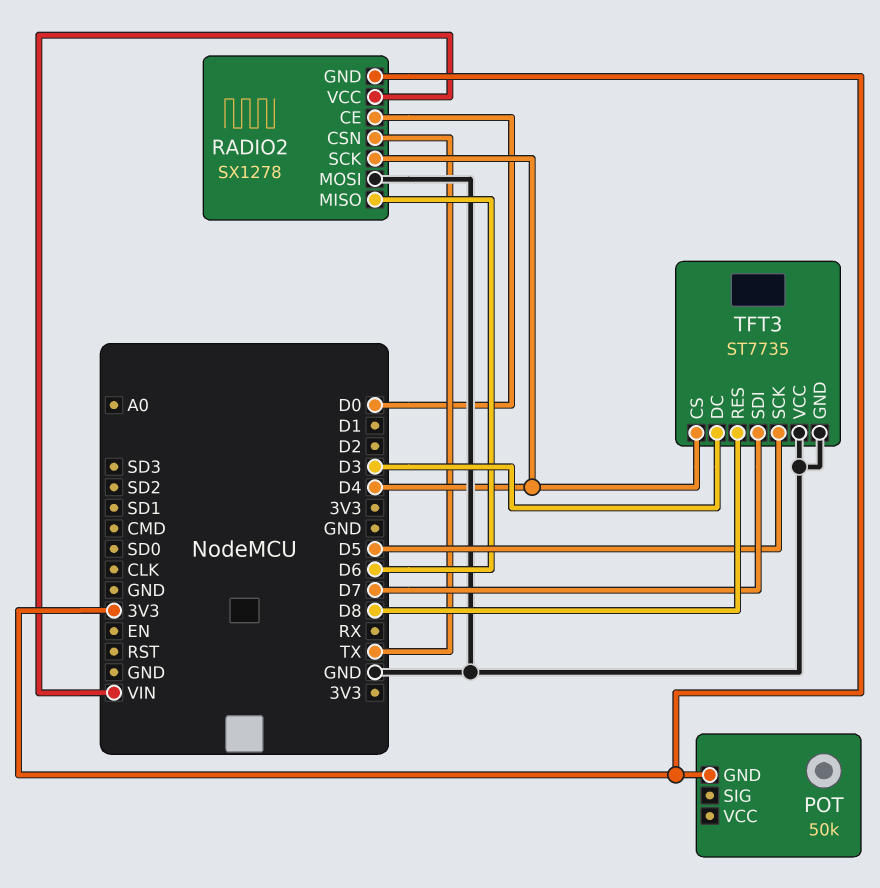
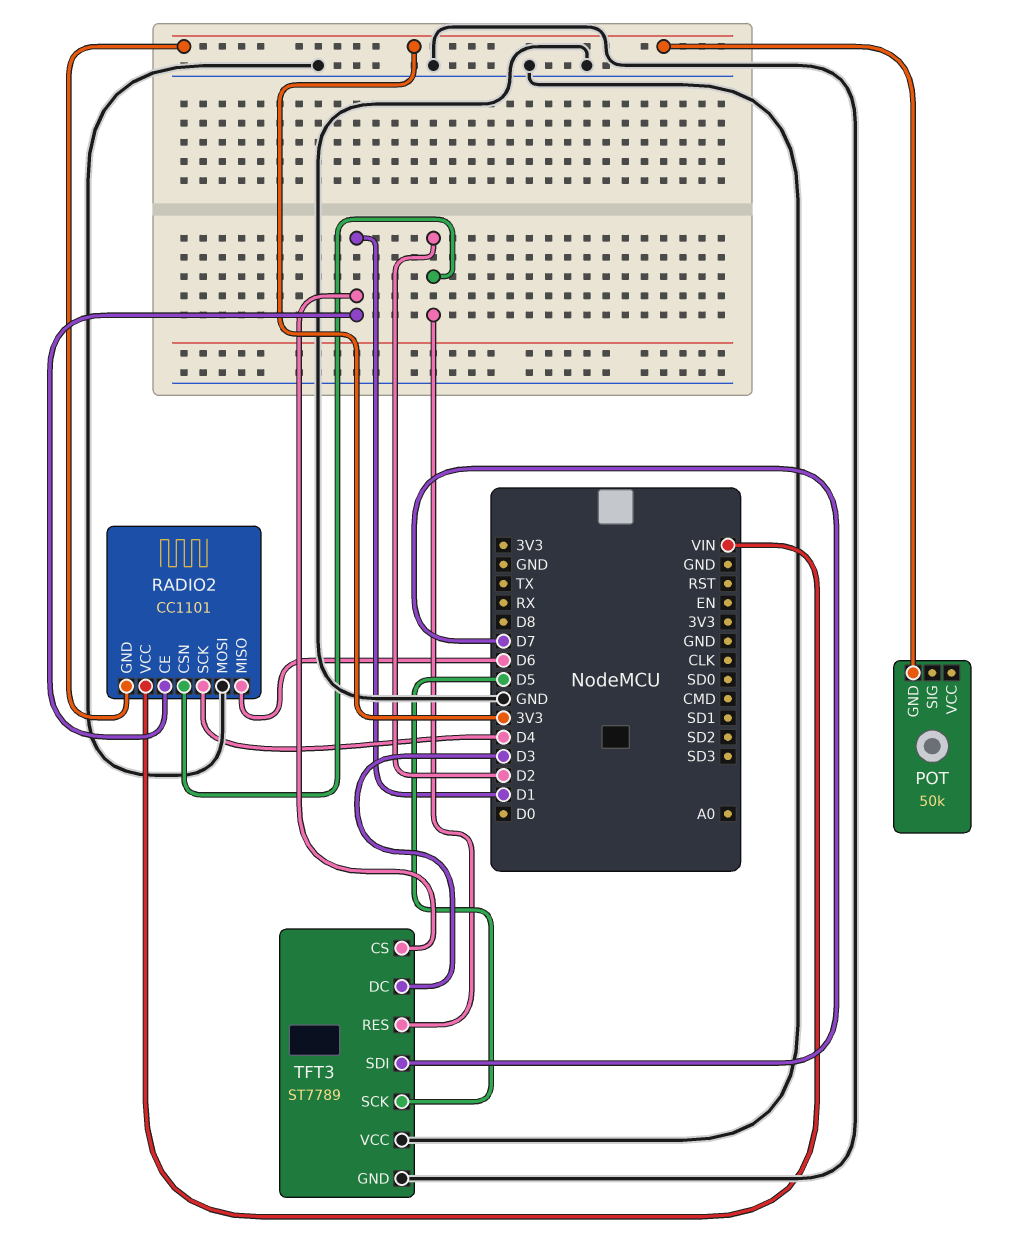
RADIO2: SX1278 -> CC1101
RADIO2 pin CE: D0 -> D1
RADIO2 pin CSN: TX -> D2
TFT3: ST7735 -> ST7789
TFT3 pin CS: D4 -> D1
TFT3 pin RES: D8 -> D2

